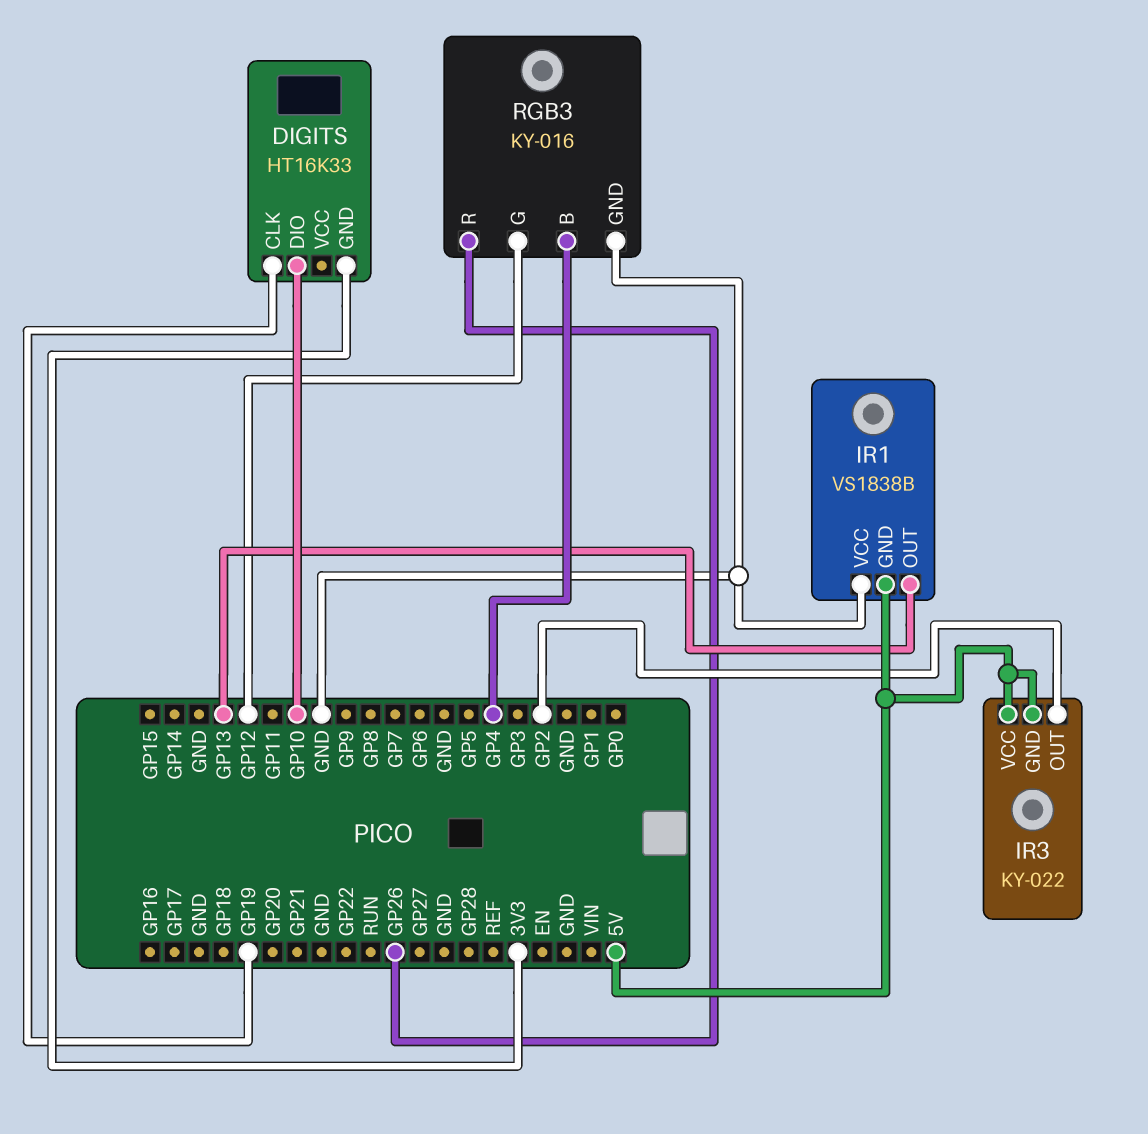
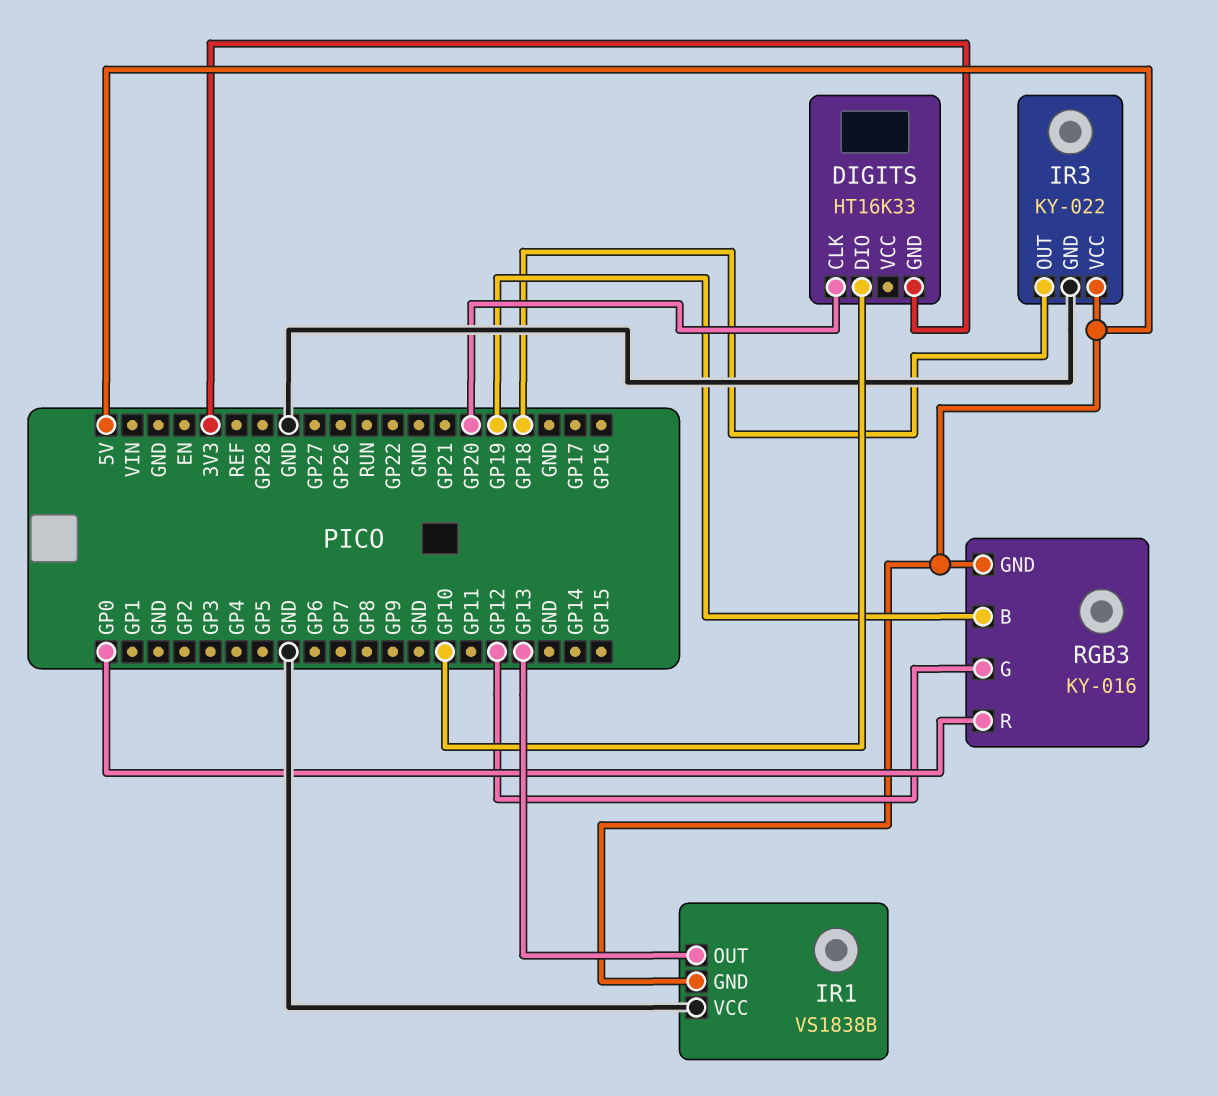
DIGITS pin CLK: GP19 -> GP20
IR3 pin GND: 5V -> GND
IR3 pin OUT: GP2 -> GP18
RGB3 pin B: GP4 -> GP19
RGB3 pin GND: GND -> 5V
RGB3 pin R: GP26 -> GP0

